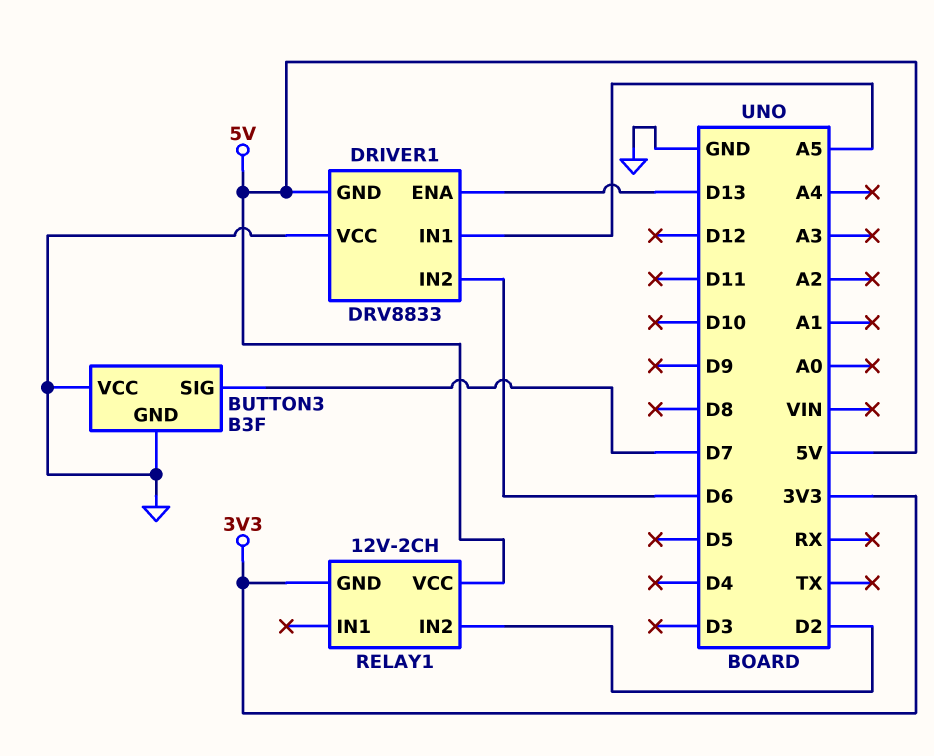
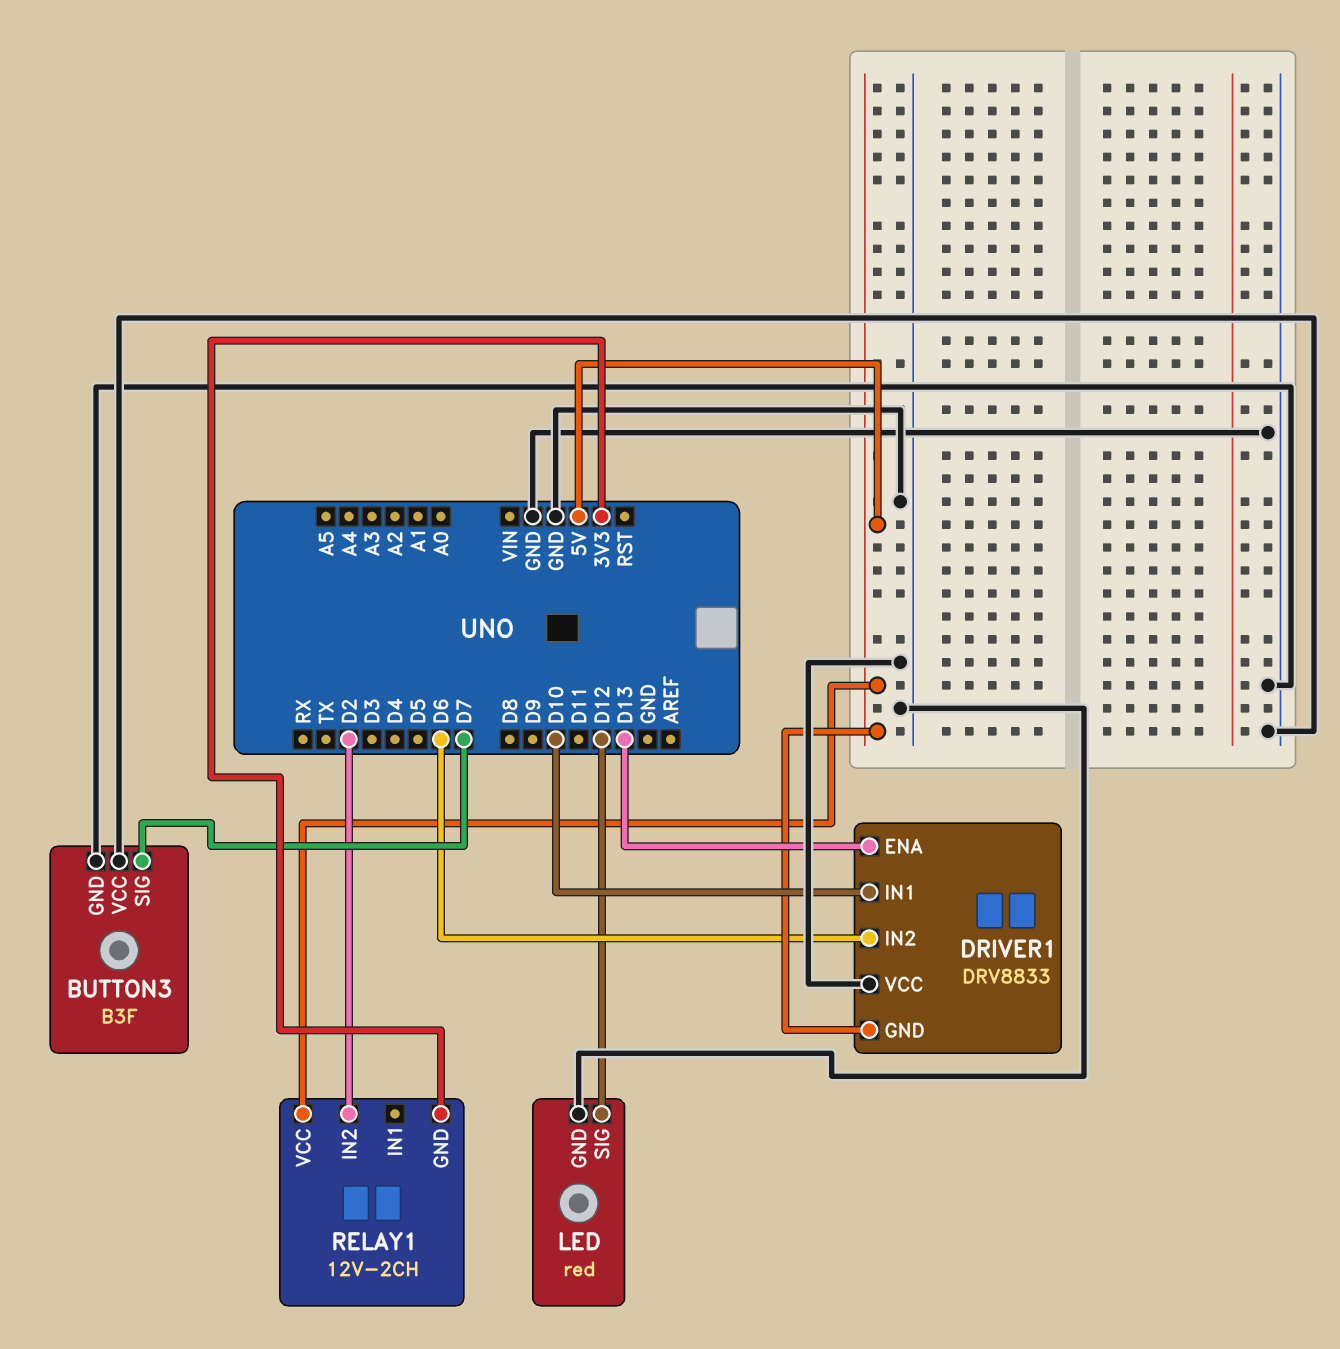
DRIVER1 pin IN1: A5 -> D10
LED: none -> red
LED pin GND: none -> GND
LED pin SIG: none -> D12

